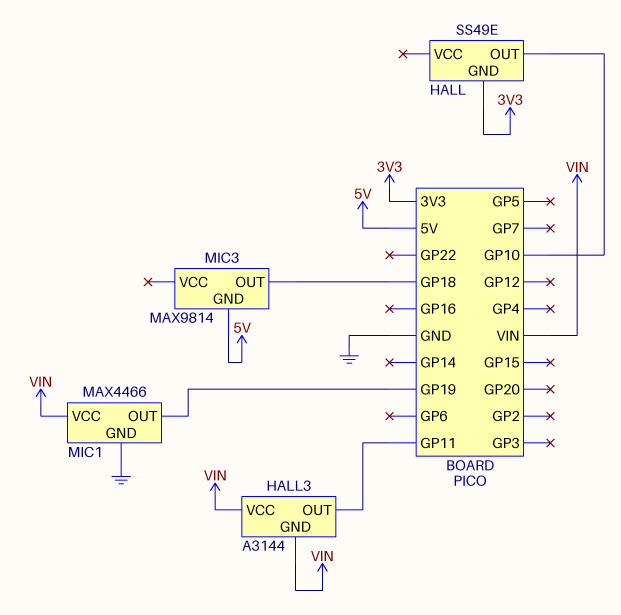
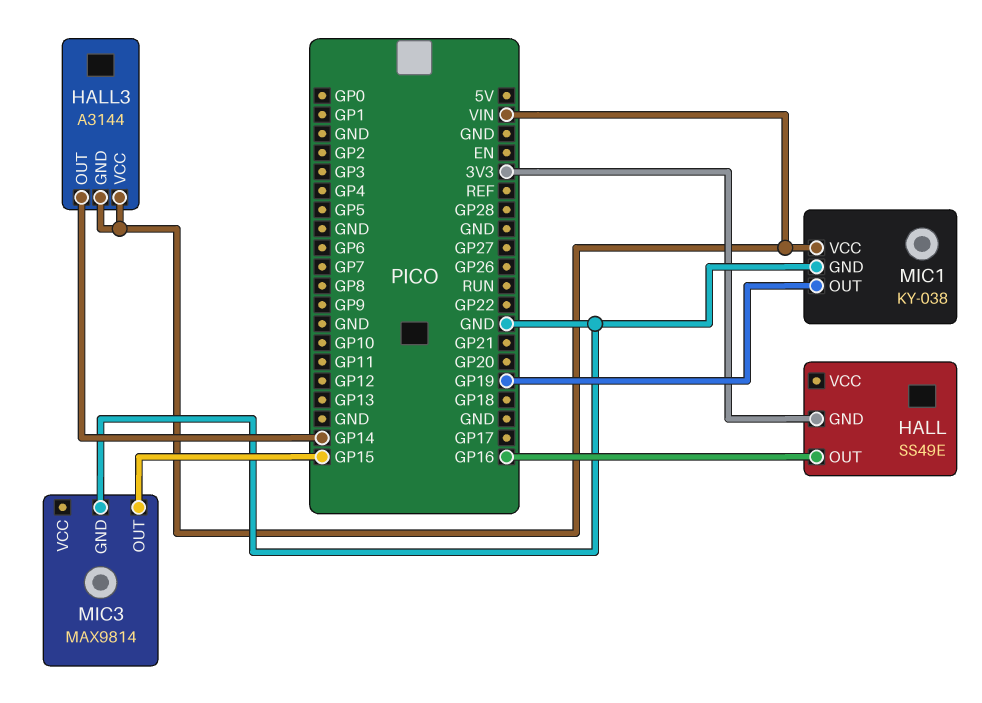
HALL pin OUT: GP10 -> GP16
HALL3 pin OUT: GP11 -> GP14
MIC1: MAX4466 -> KY-038
MIC3 pin GND: 5V -> GND
MIC3 pin OUT: GP18 -> GP15

